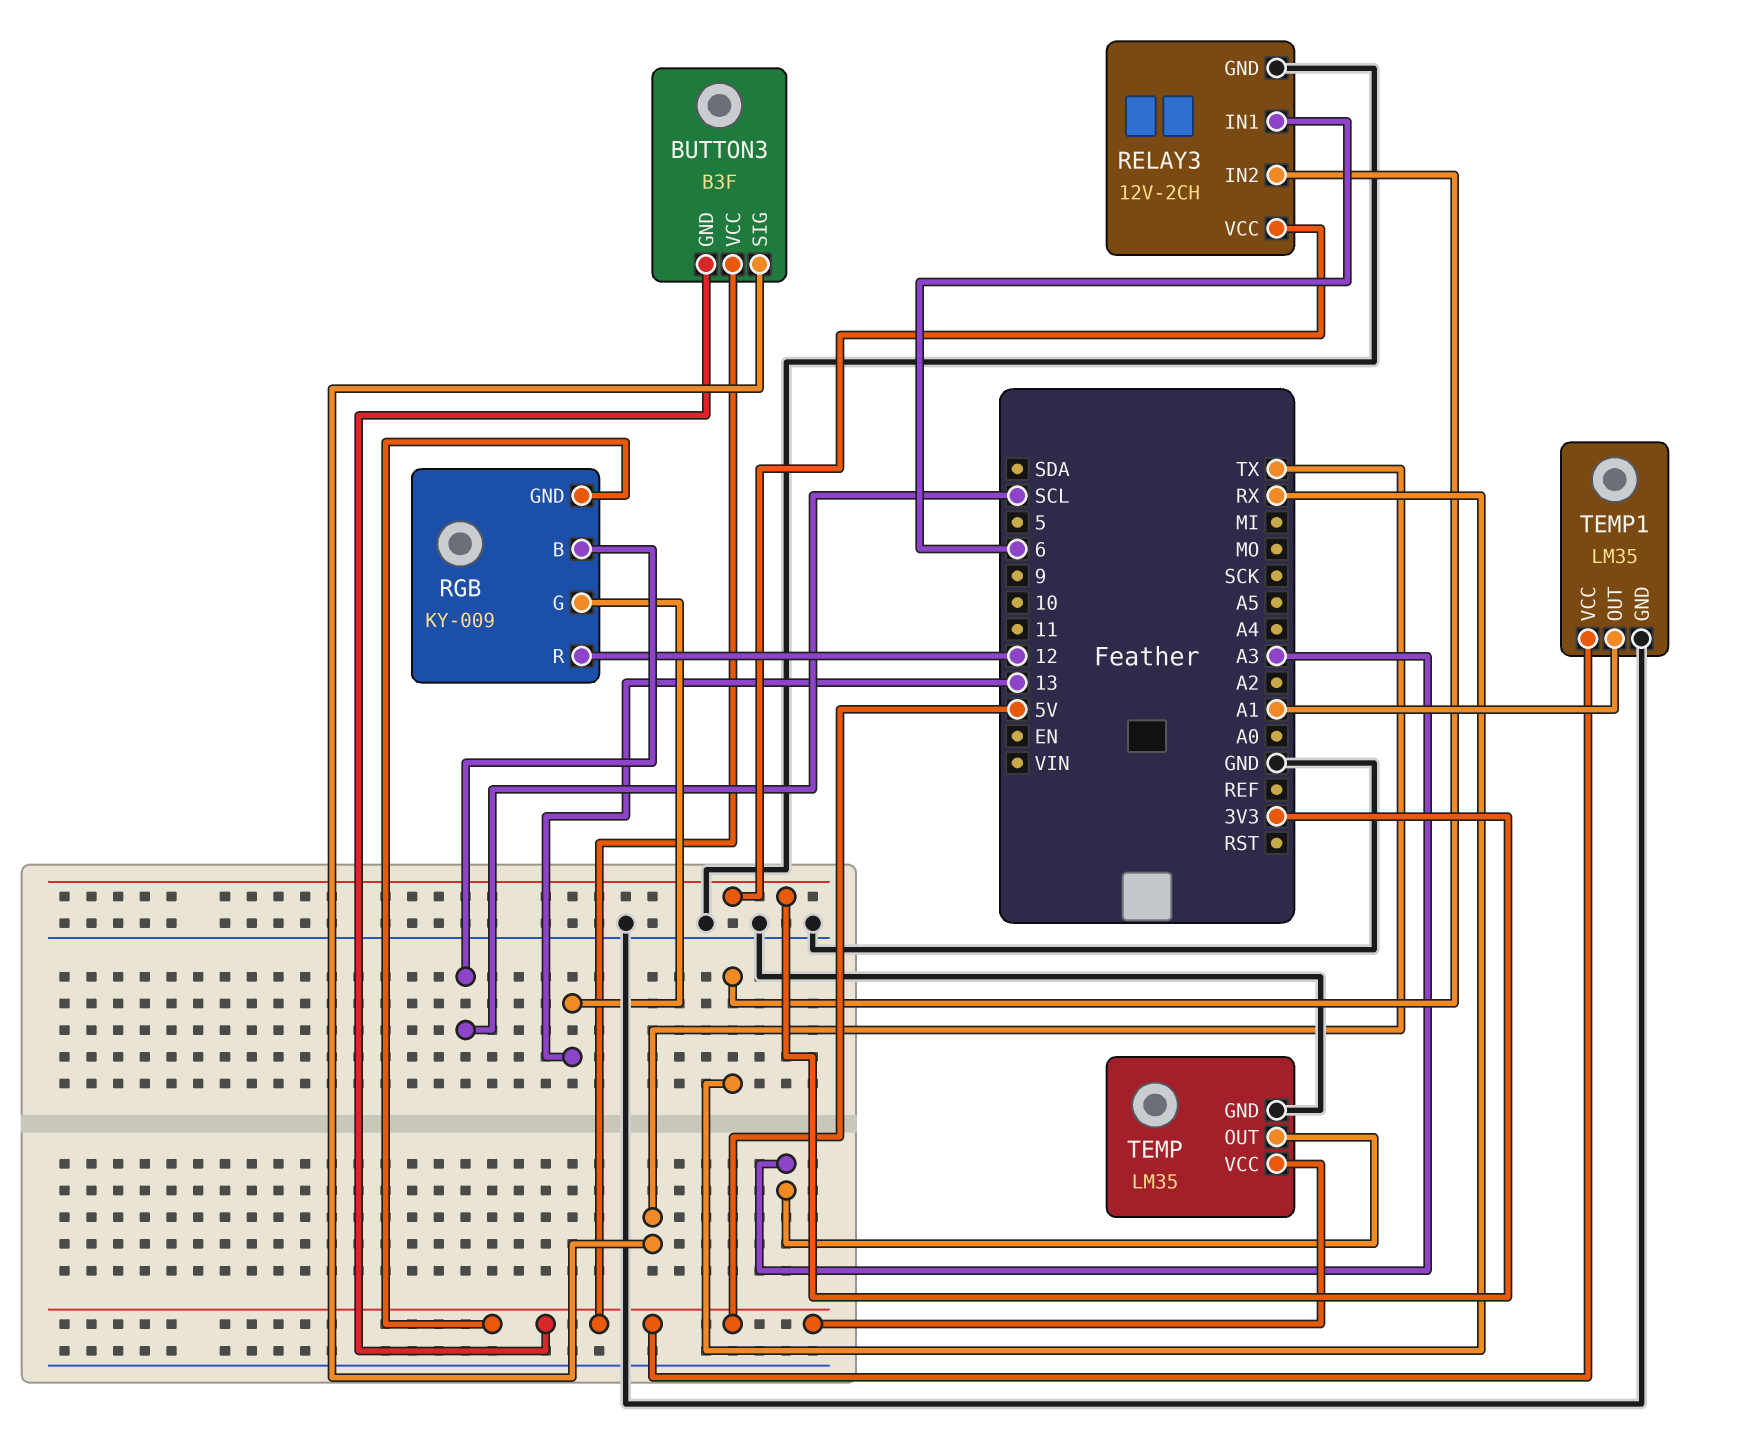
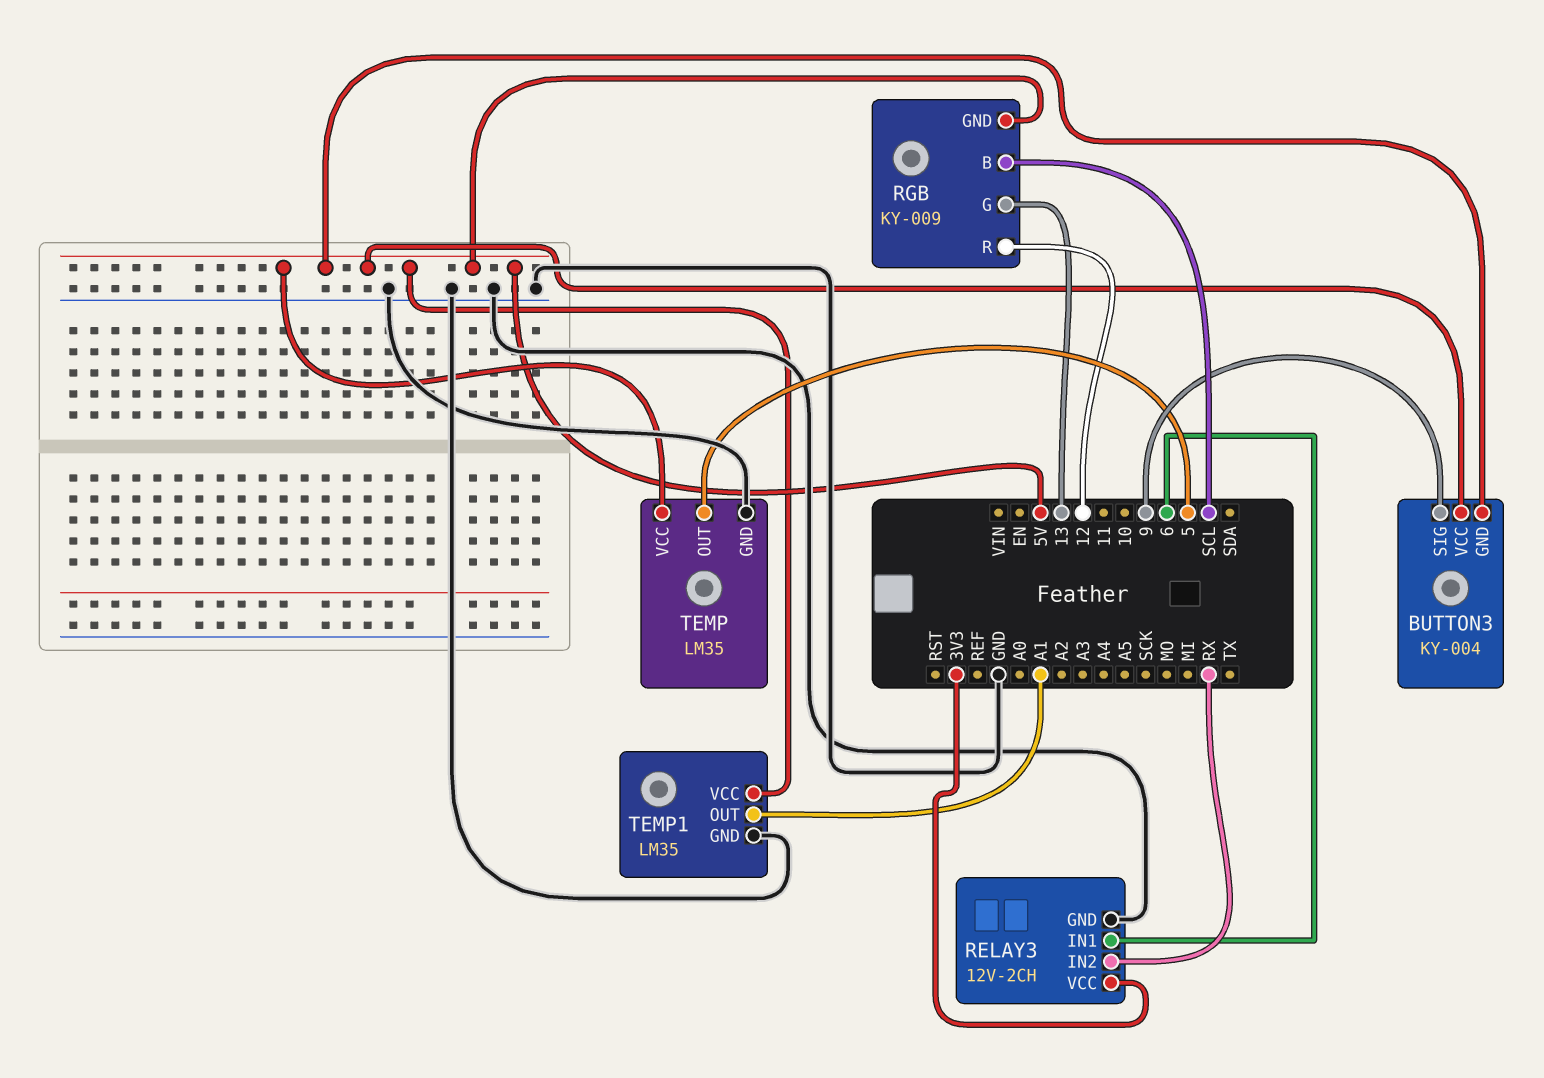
BUTTON3: B3F -> KY-004
BUTTON3 pin SIG: TX -> 9
TEMP pin OUT: A3 -> 5

